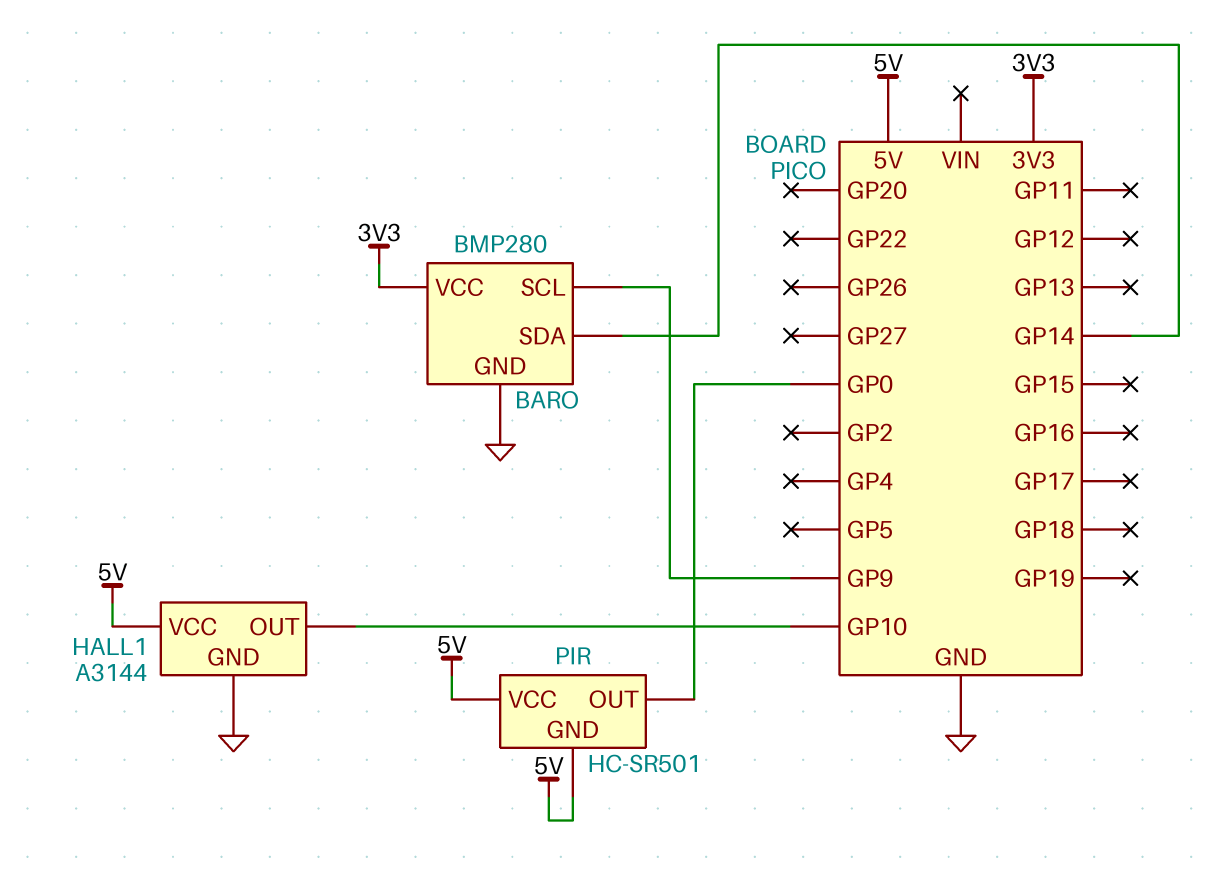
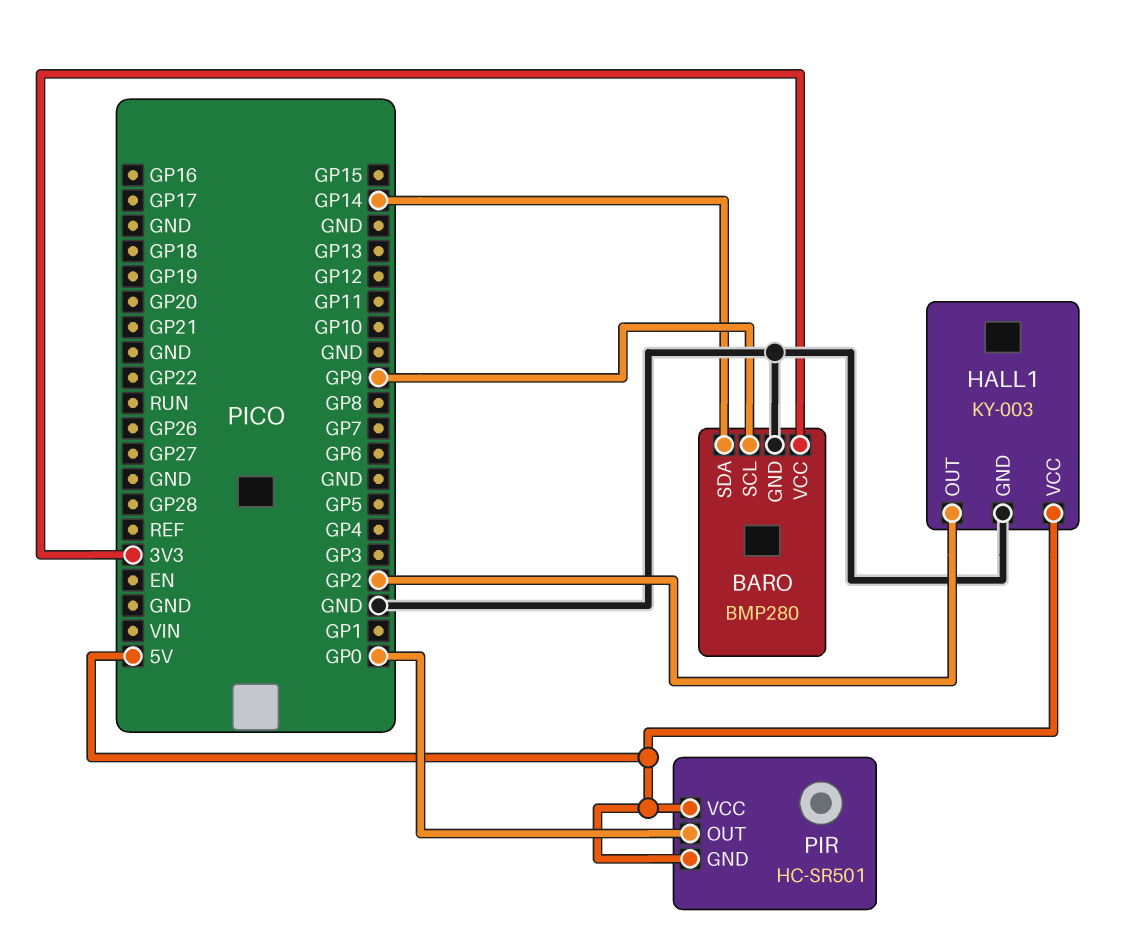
HALL1: A3144 -> KY-003
HALL1 pin OUT: GP10 -> GP2

